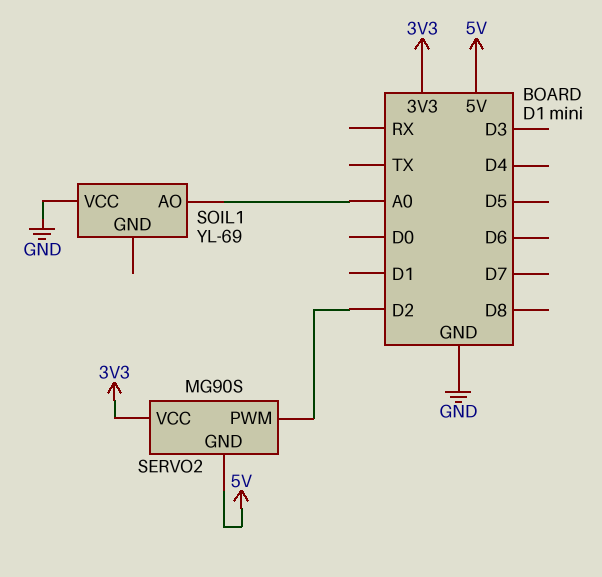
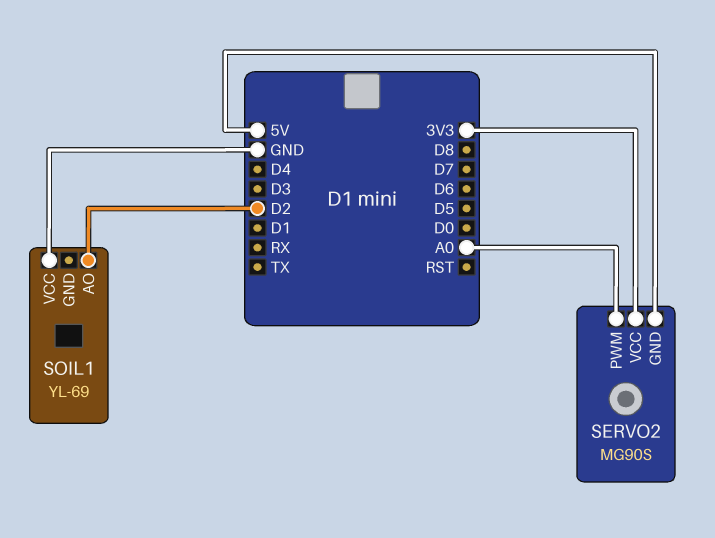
SERVO2 pin PWM: D2 -> A0
SOIL1 pin AO: A0 -> D2

